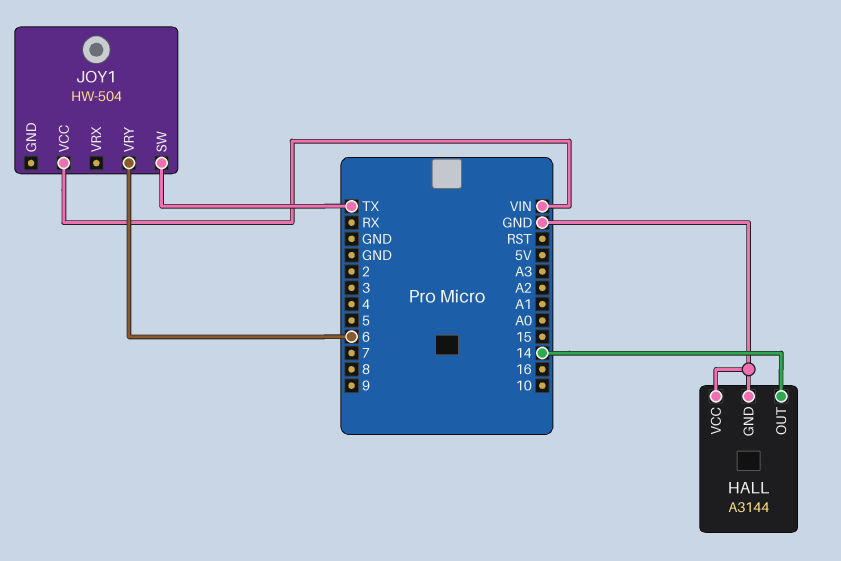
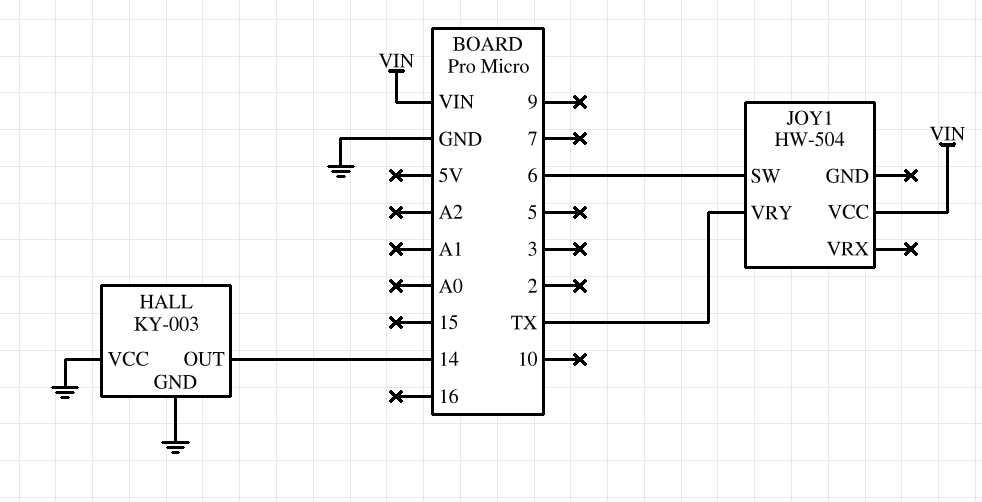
HALL: A3144 -> KY-003
JOY1 pin SW: TX -> 6
JOY1 pin VRY: 6 -> TX

